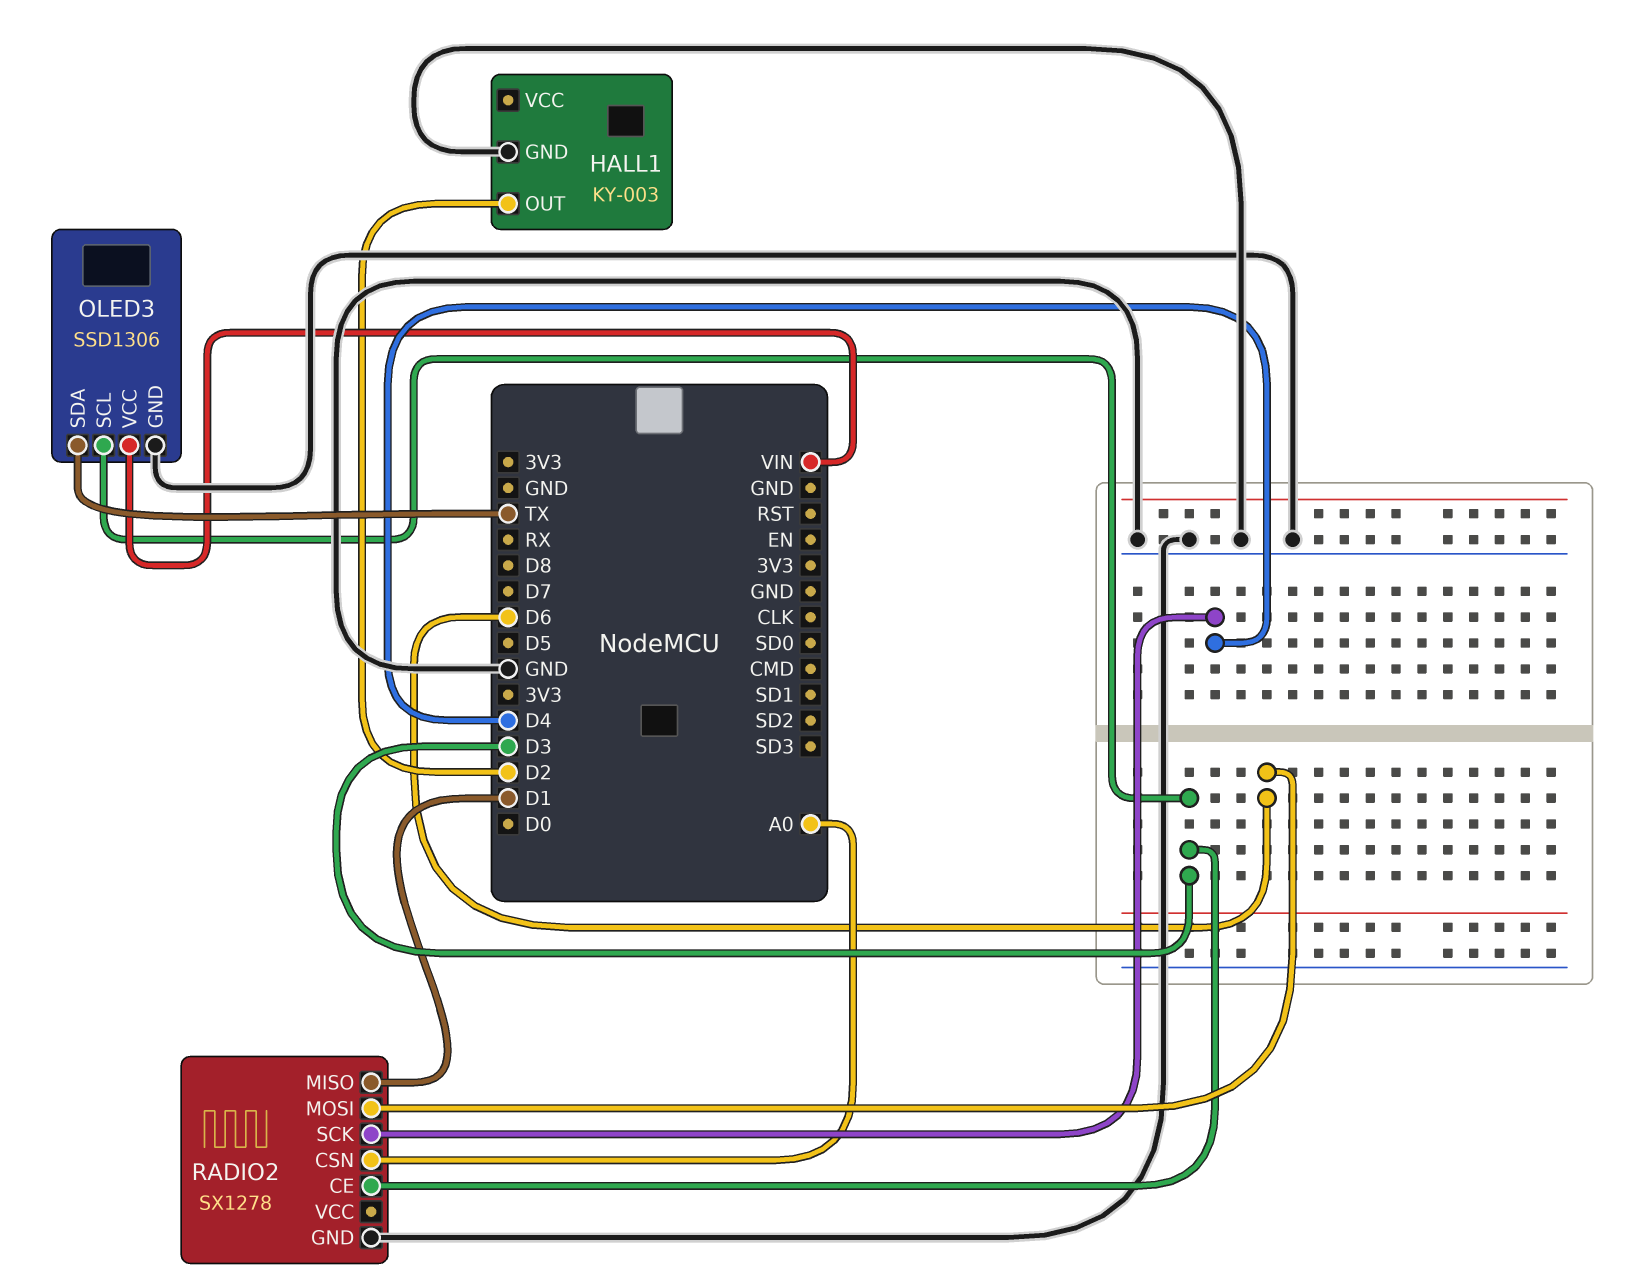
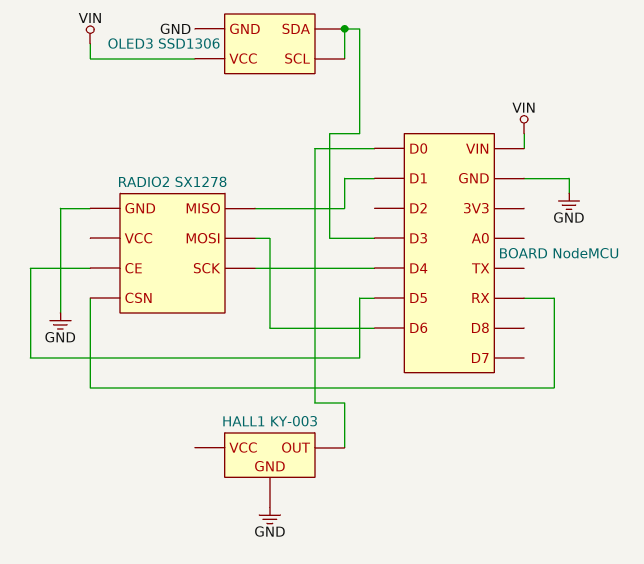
HALL1 pin OUT: D2 -> D0
OLED3 pin SDA: TX -> D3
RADIO2 pin CE: D3 -> D5
RADIO2 pin CSN: A0 -> RX

